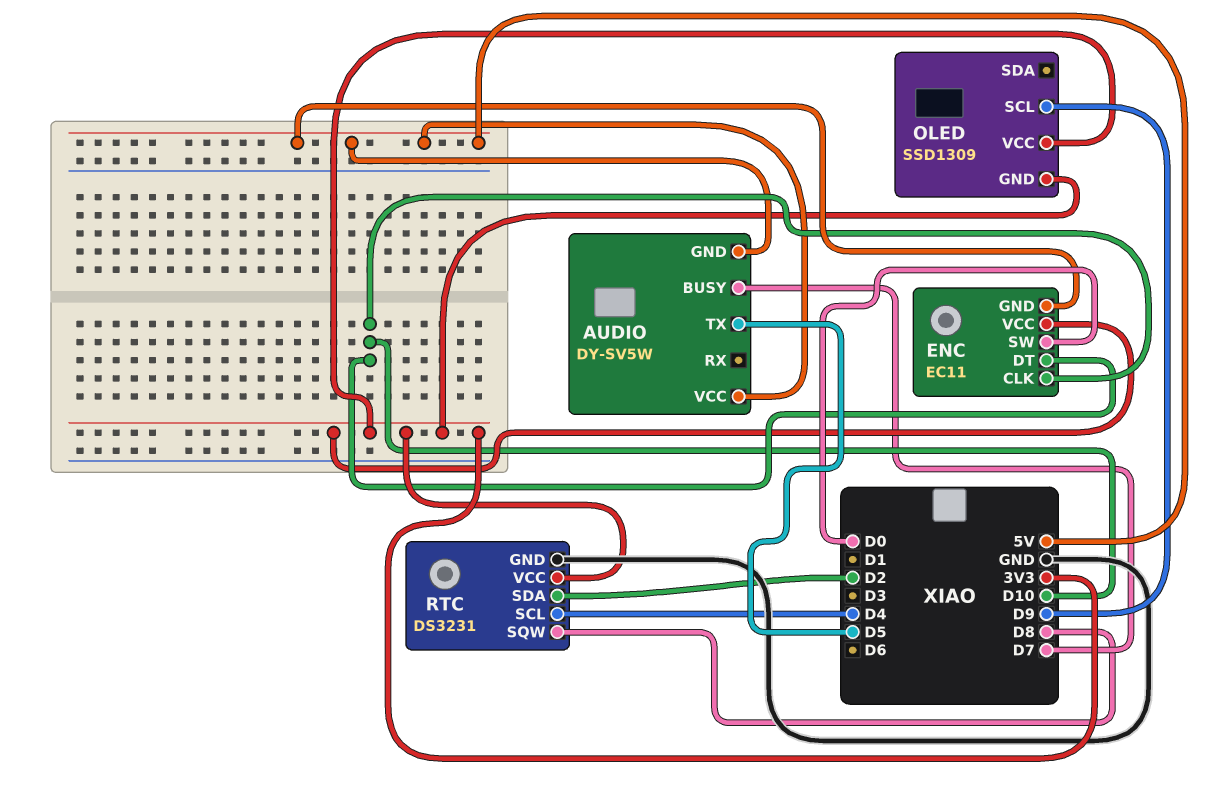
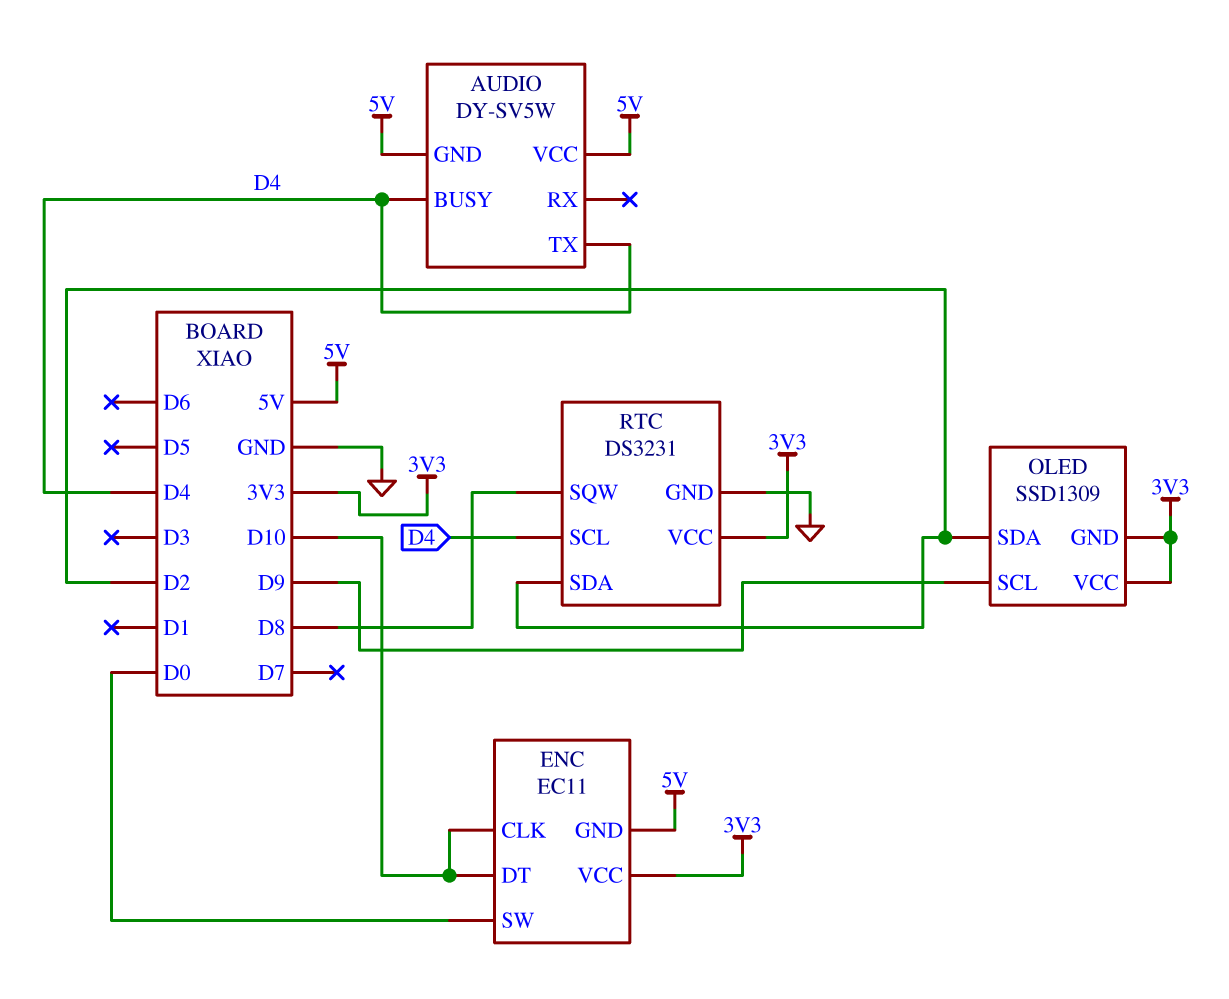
AUDIO pin BUSY: D7 -> D4
AUDIO pin TX: D5 -> D4
OLED pin SDA: none -> D2

